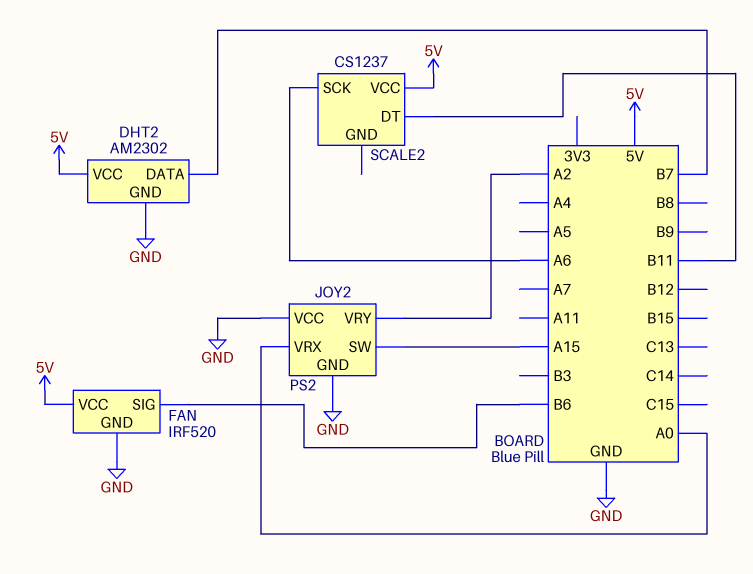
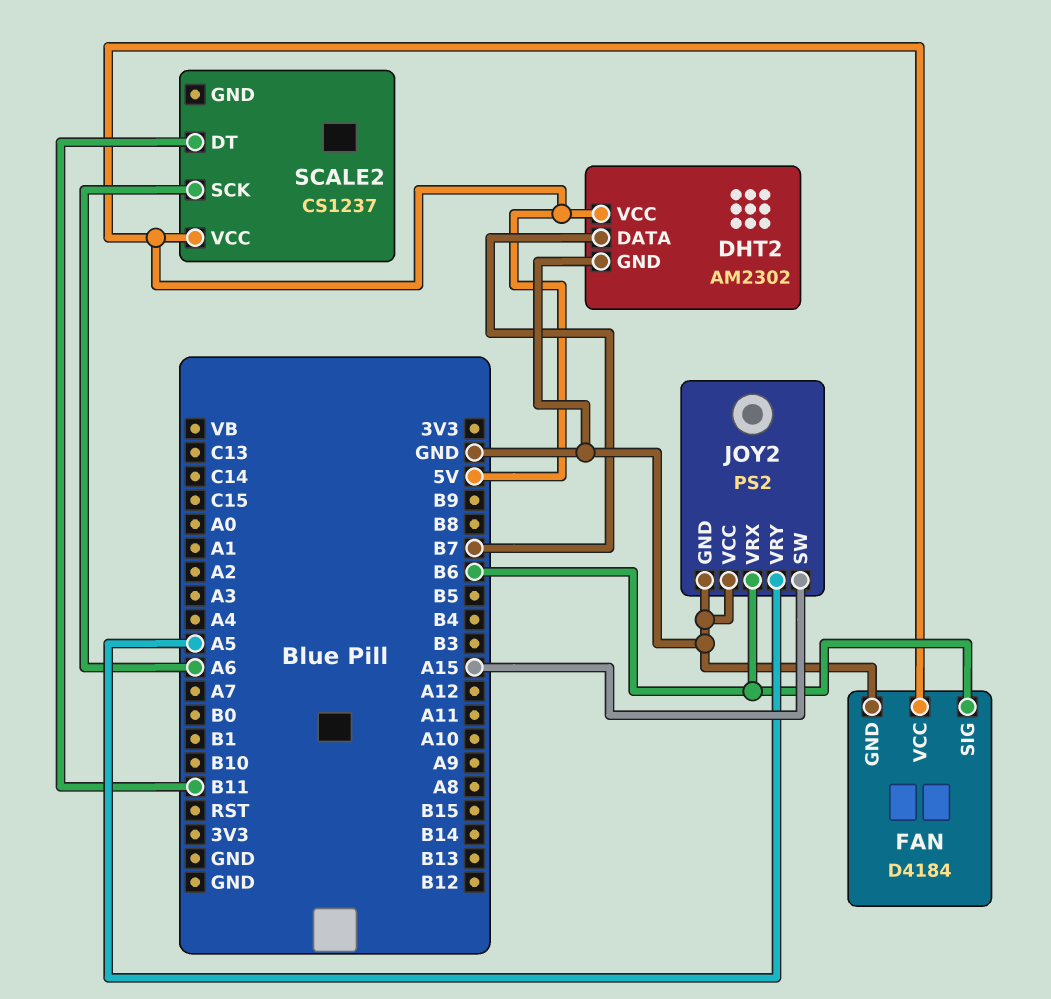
FAN: IRF520 -> D4184
JOY2 pin VRX: A0 -> B6
JOY2 pin VRY: A2 -> A5

